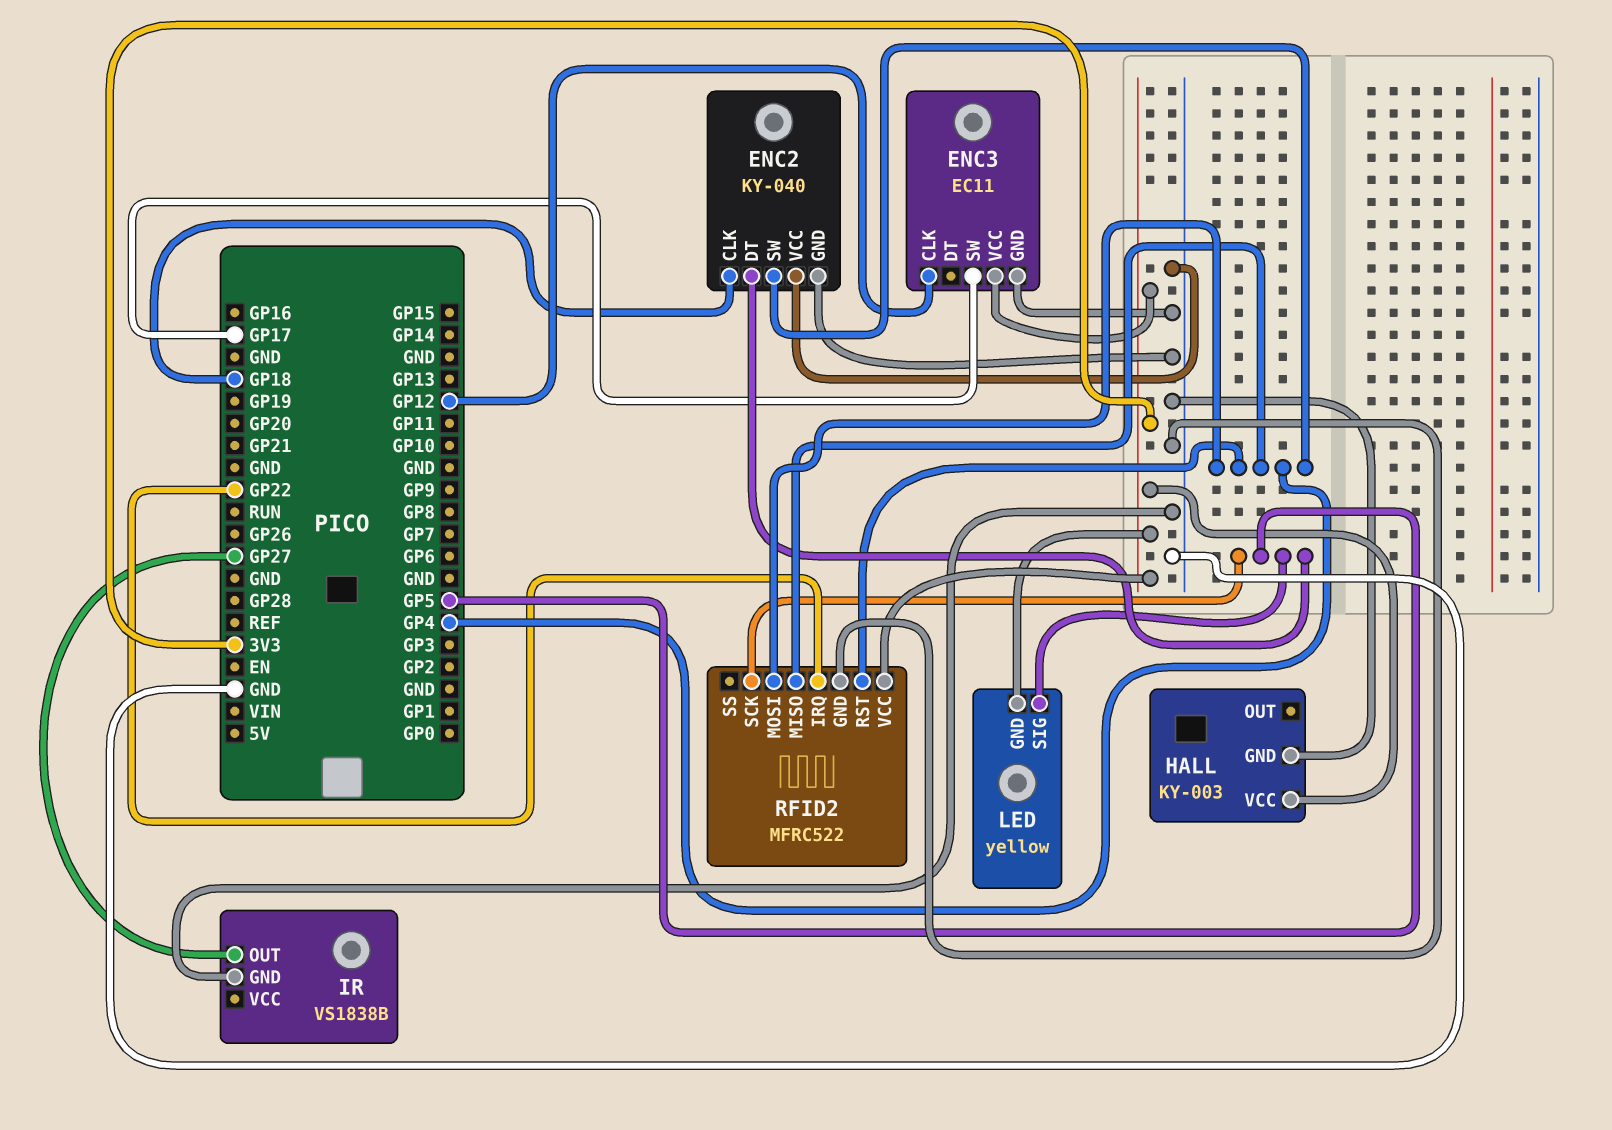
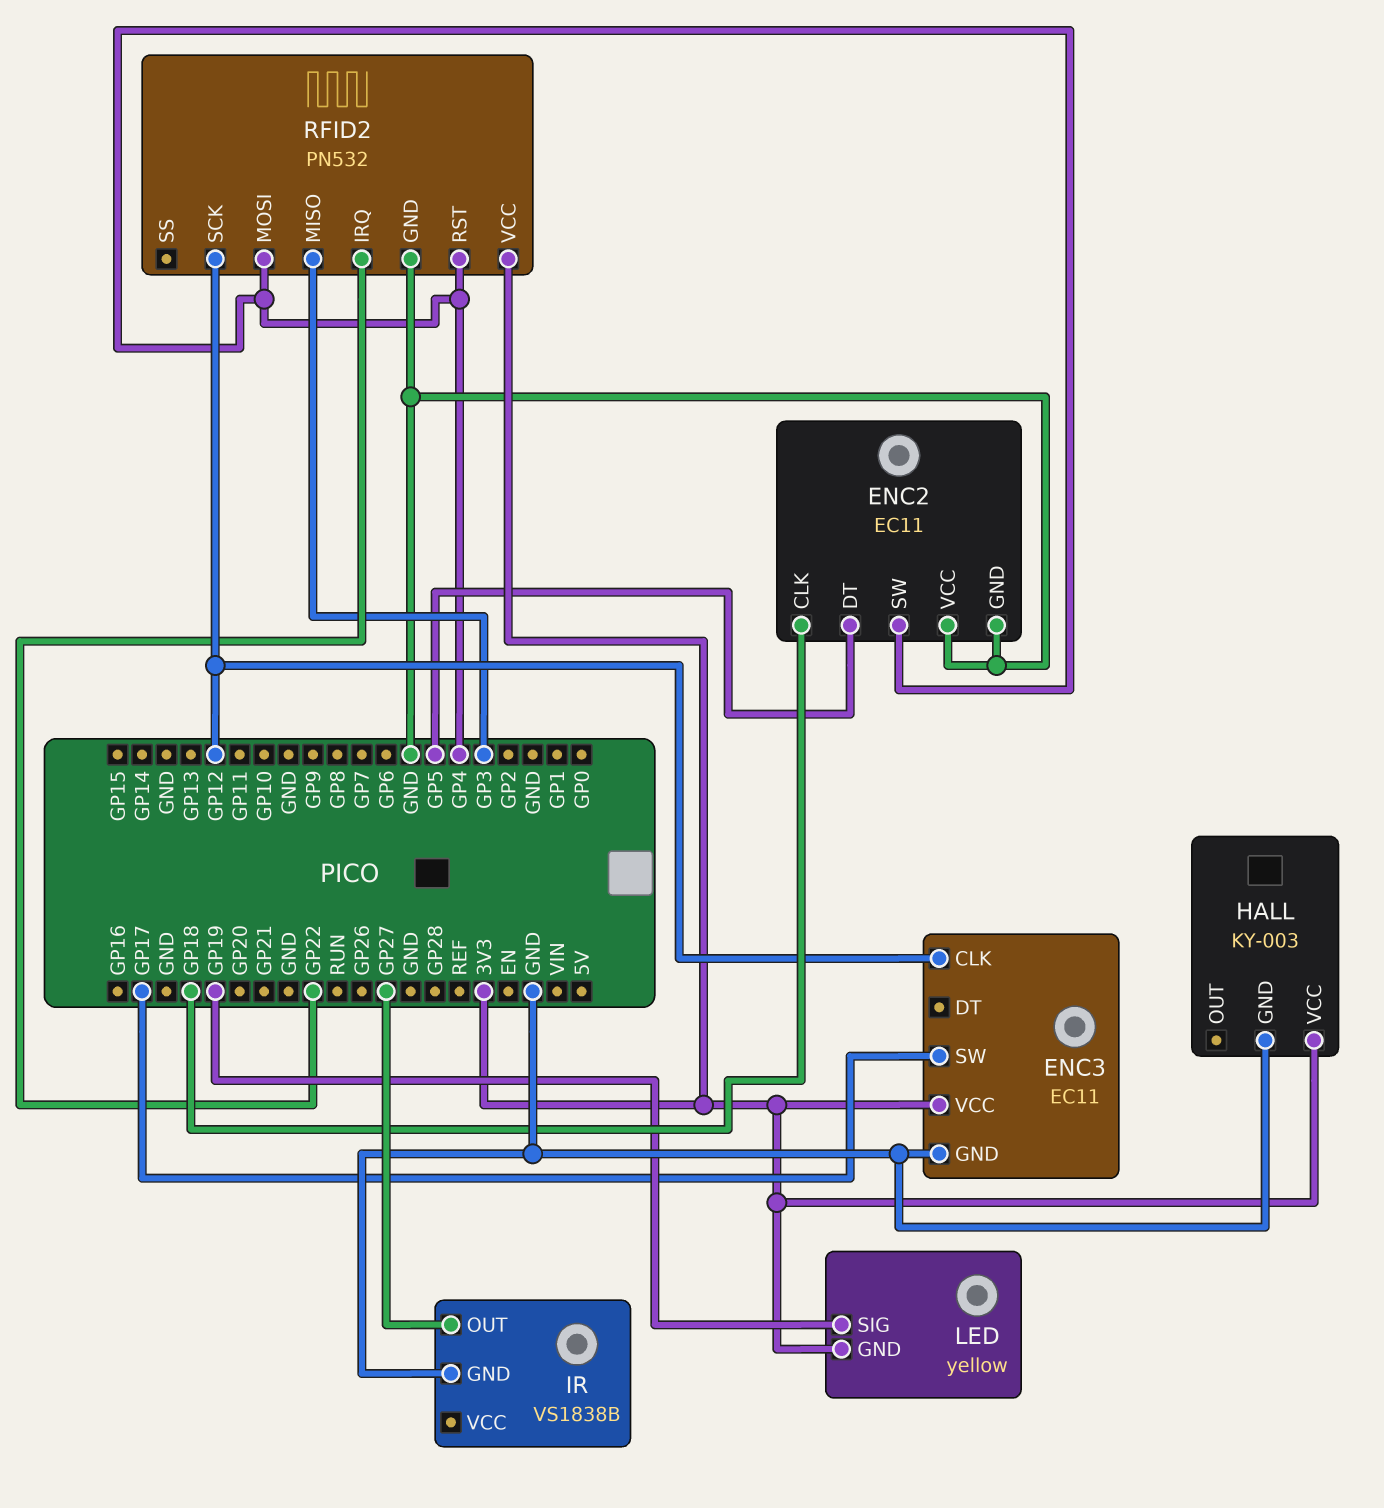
ENC2: KY-040 -> EC11
LED pin SIG: GP5 -> GP19
RFID2: MFRC522 -> PN532
RFID2 pin MISO: GP4 -> GP3
RFID2 pin SCK: GP5 -> GP12

